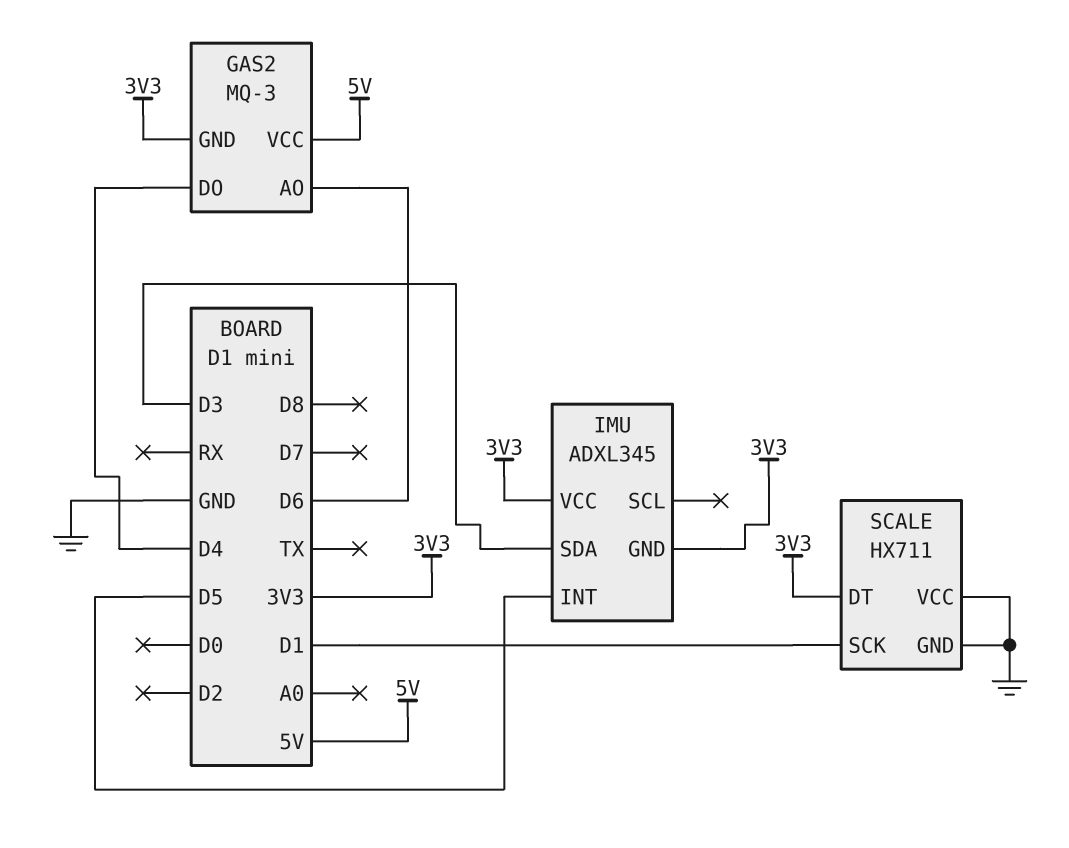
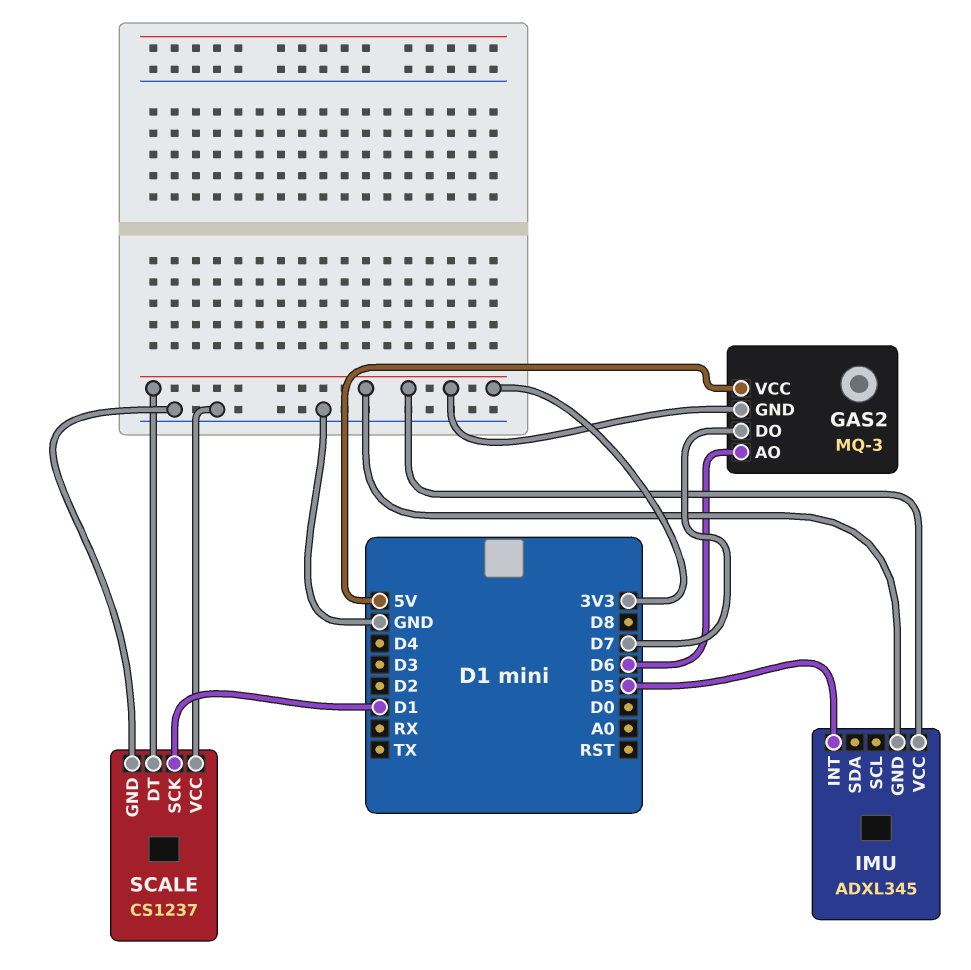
GAS2 pin DO: D4 -> D7
IMU pin SDA: D3 -> none
SCALE: HX711 -> CS1237

